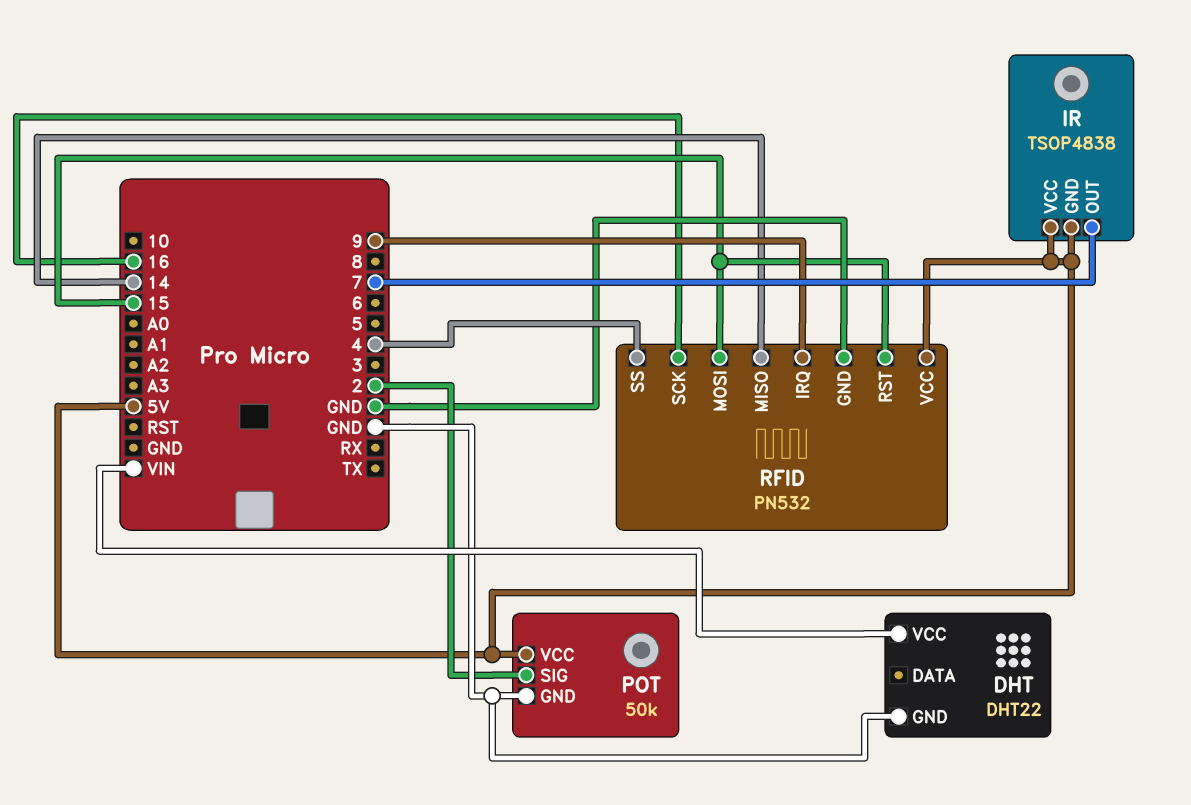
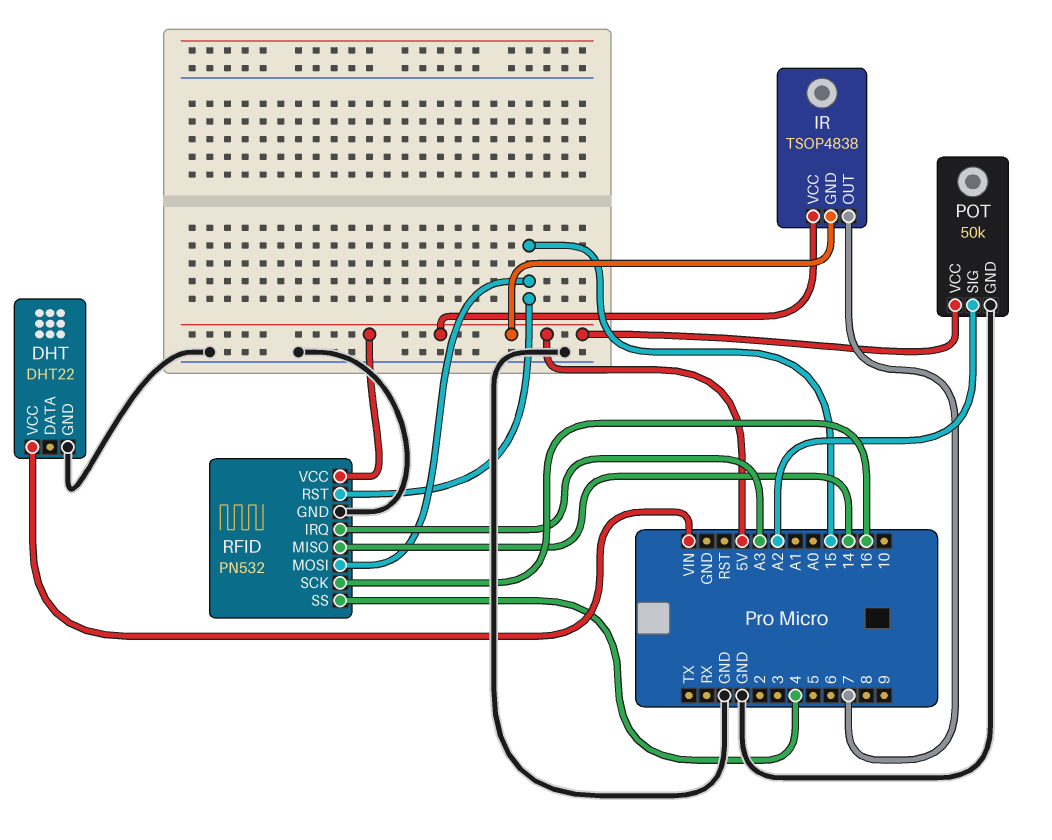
POT pin SIG: 2 -> A2
RFID pin IRQ: 9 -> A3

